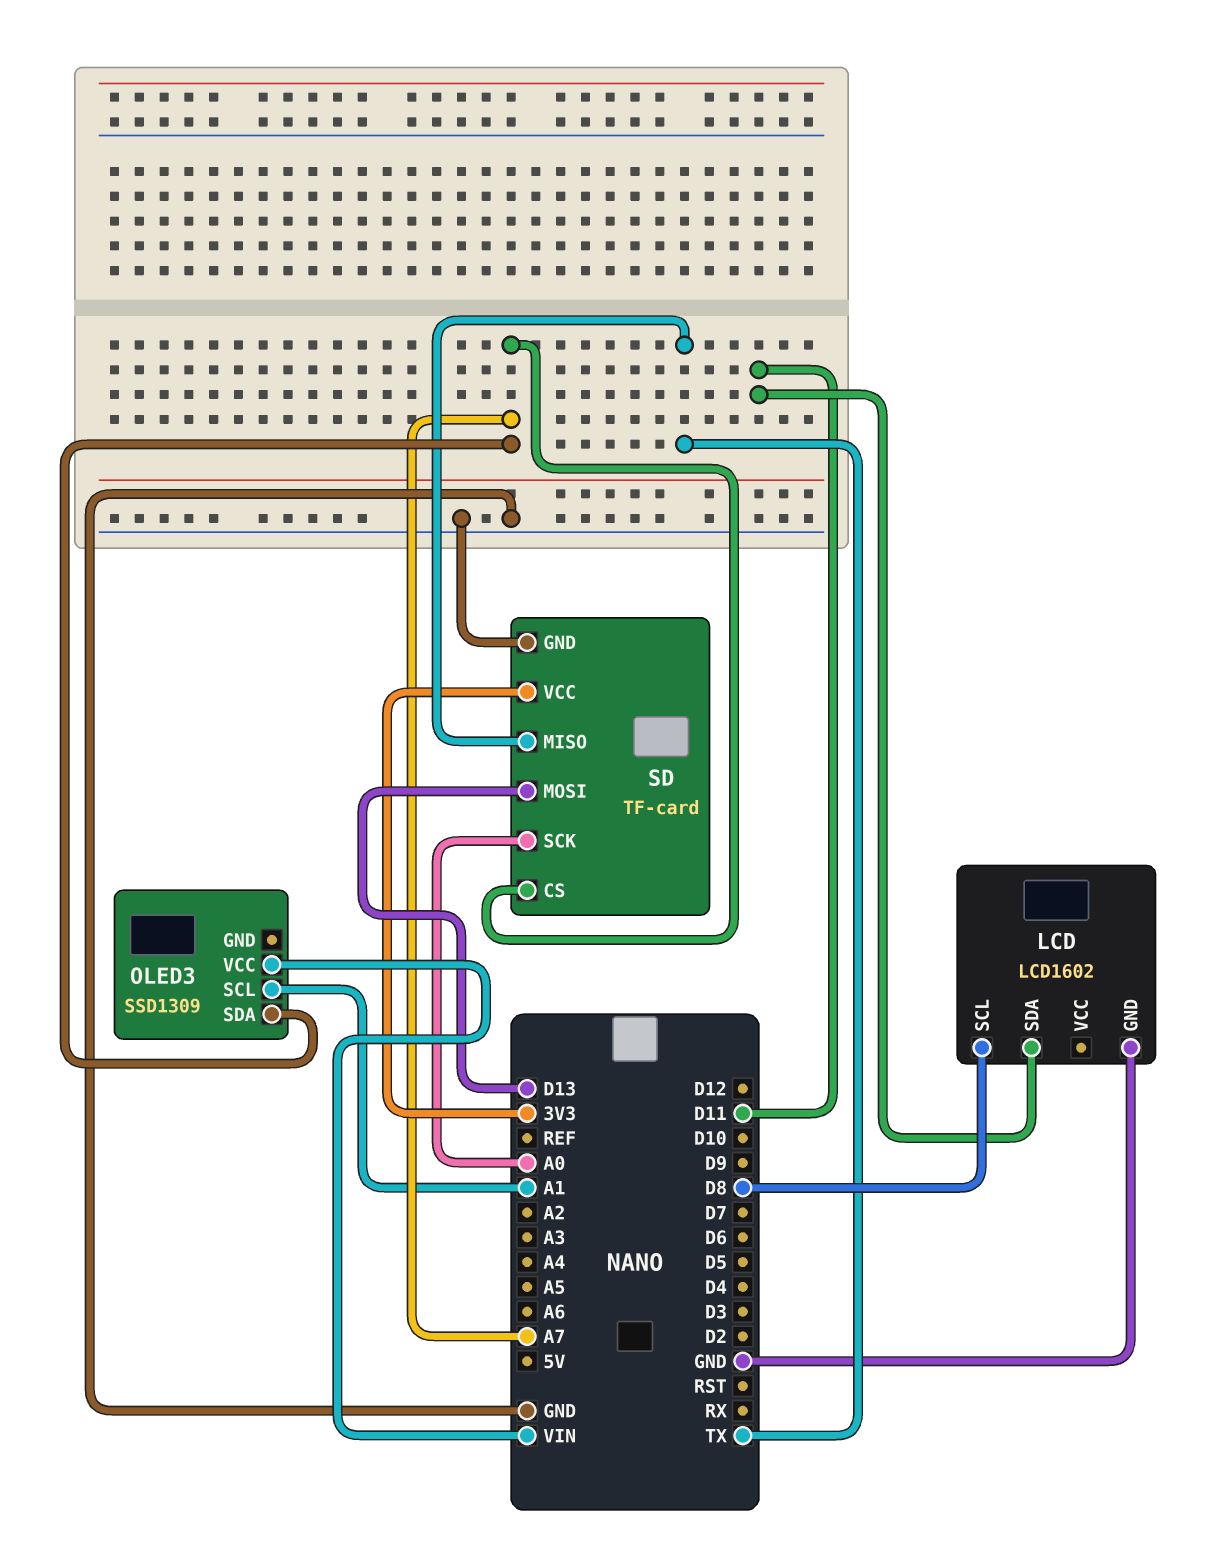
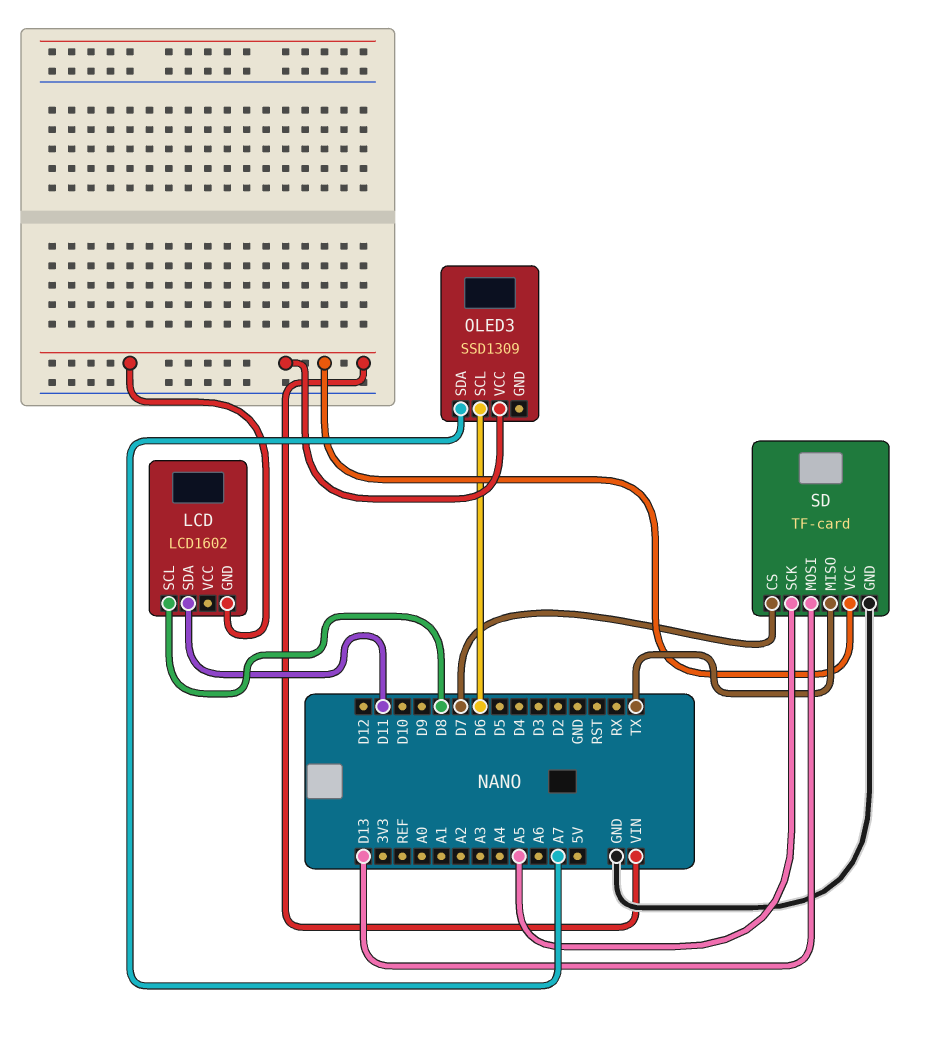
LCD pin GND: GND -> VIN
OLED3 pin SCL: A1 -> D6
SD pin CS: A7 -> D7
SD pin SCK: A0 -> A5
SD pin VCC: 3V3 -> VIN

